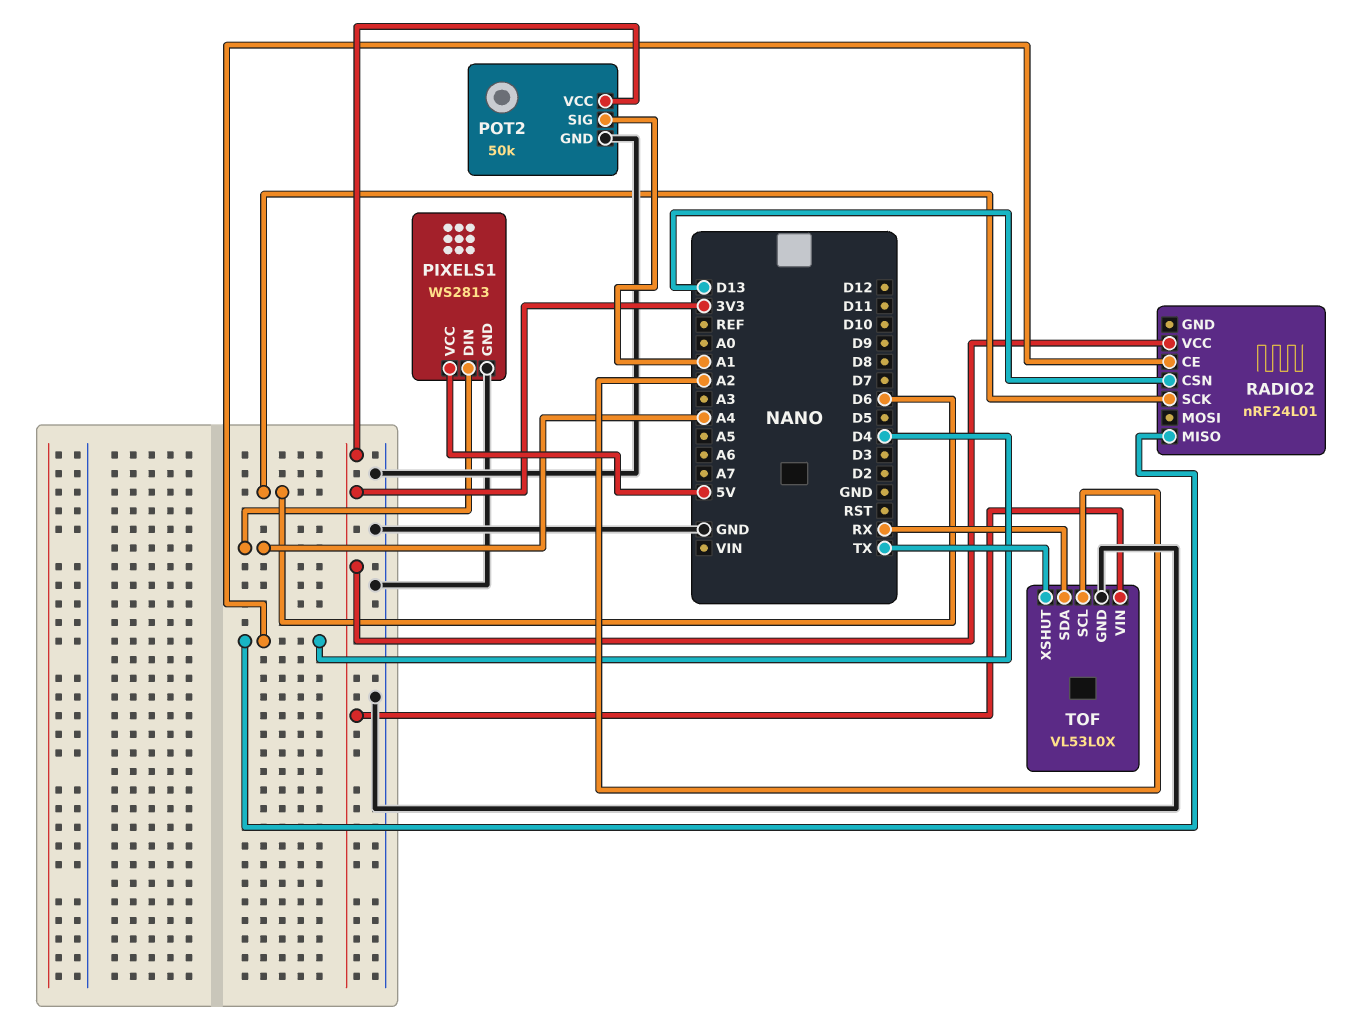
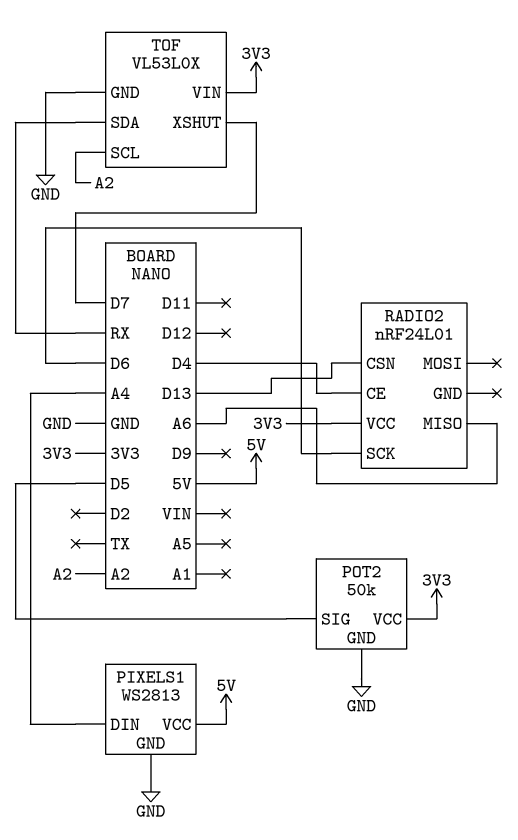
POT2 pin SIG: A1 -> D5
RADIO2 pin MISO: D4 -> A6
TOF pin XSHUT: TX -> D7

